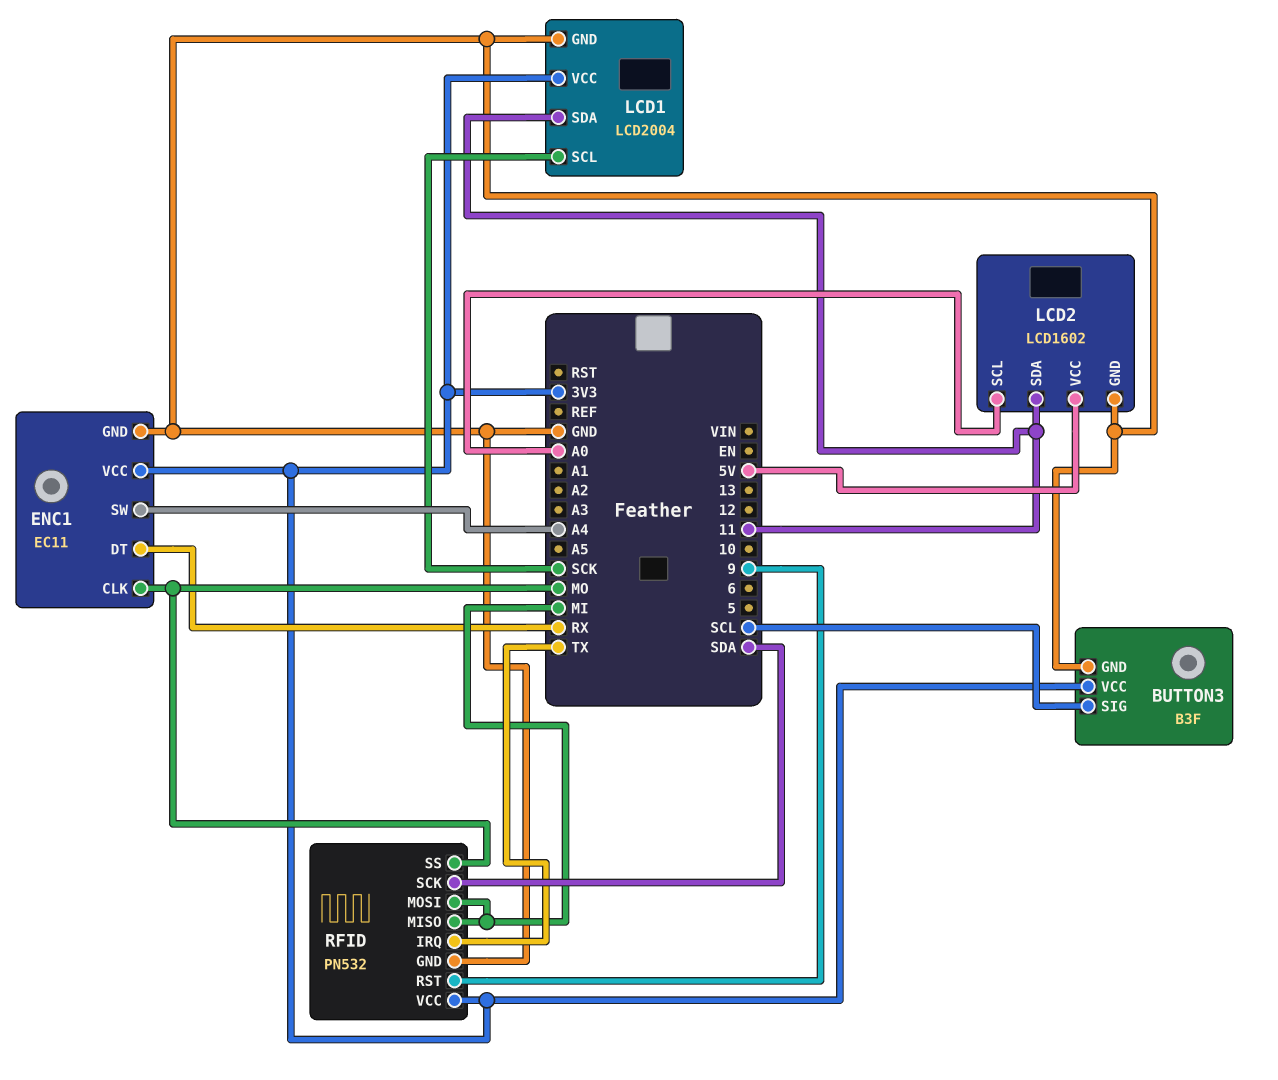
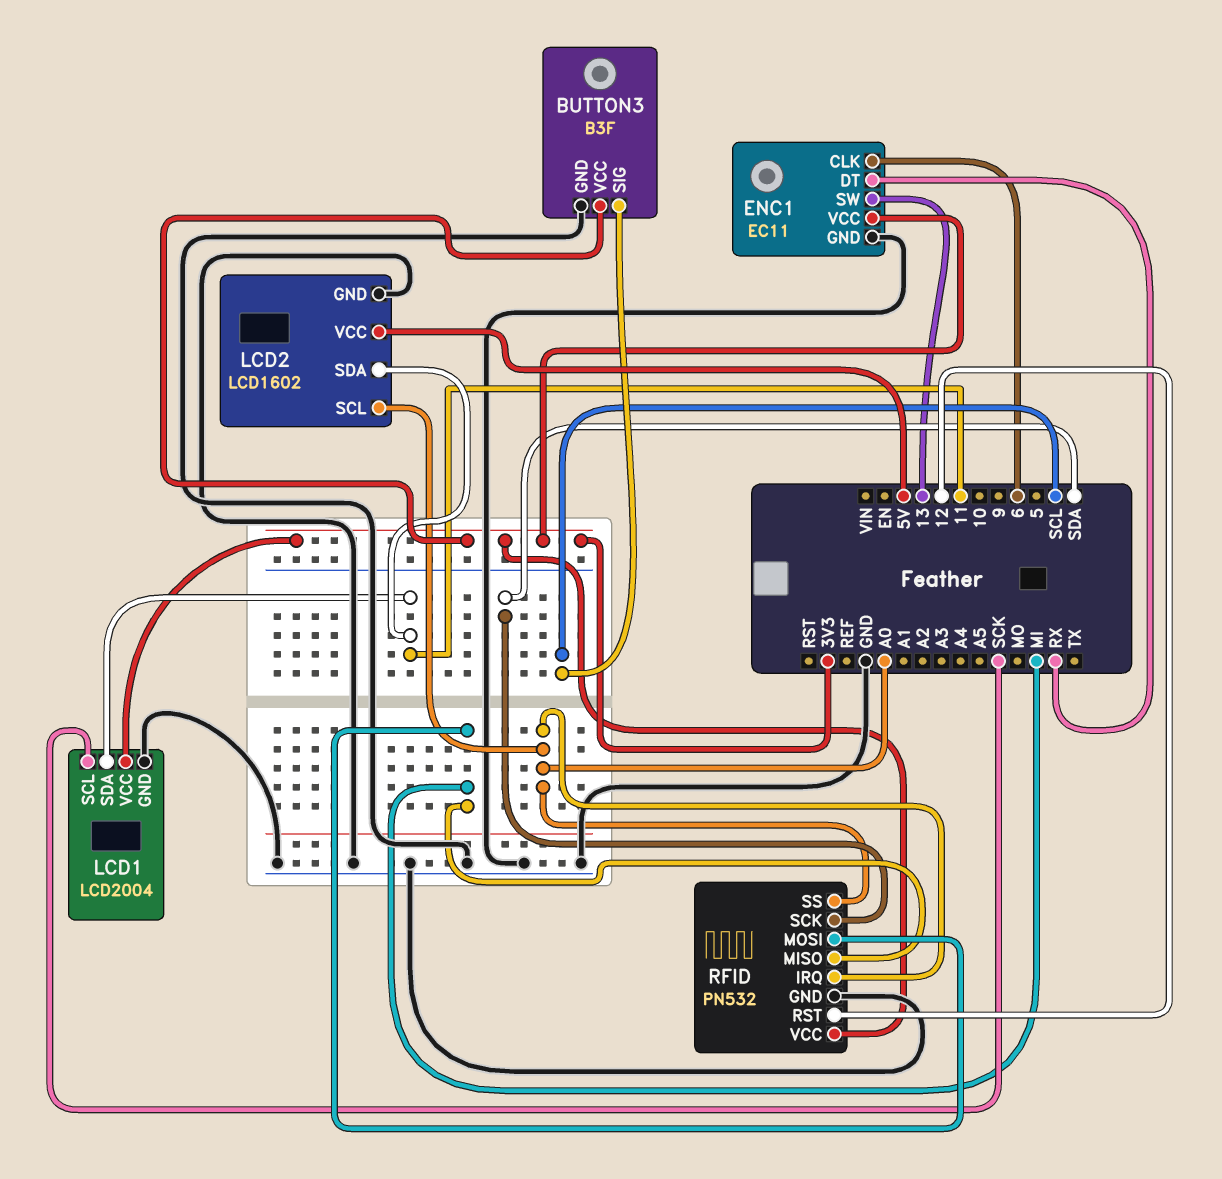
ENC1 pin CLK: MO -> 6
ENC1 pin SW: A4 -> 13
RFID pin IRQ: TX -> A0
RFID pin RST: 9 -> 12
RFID pin SS: MO -> A0

